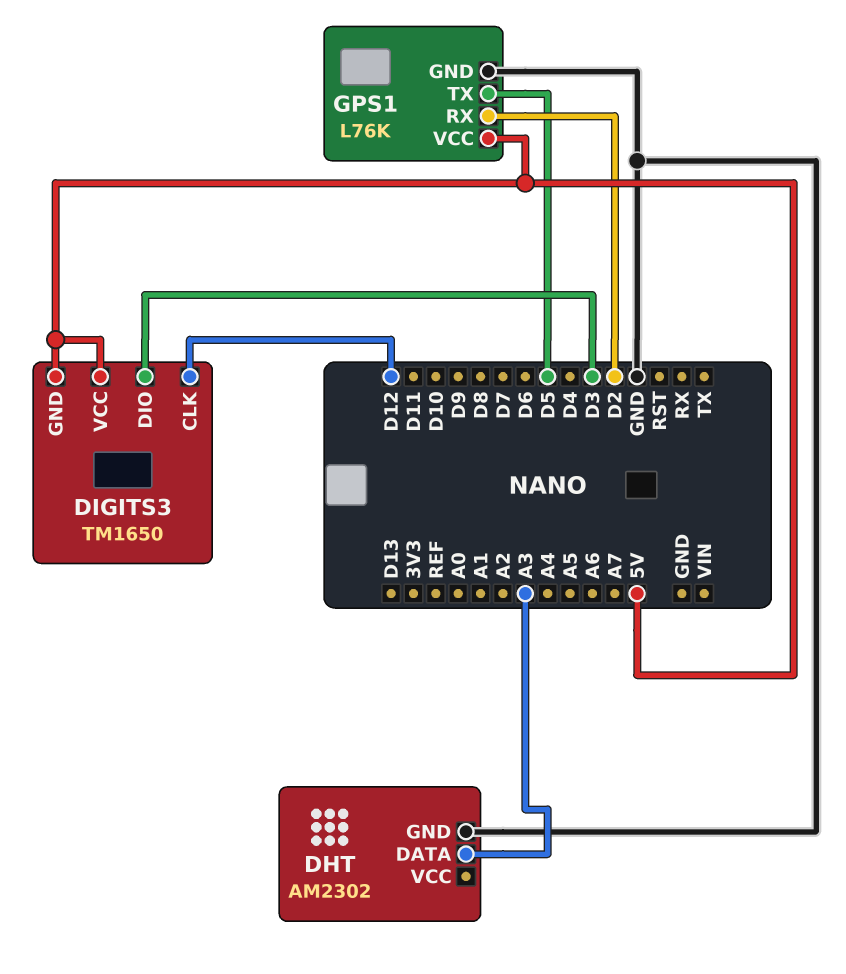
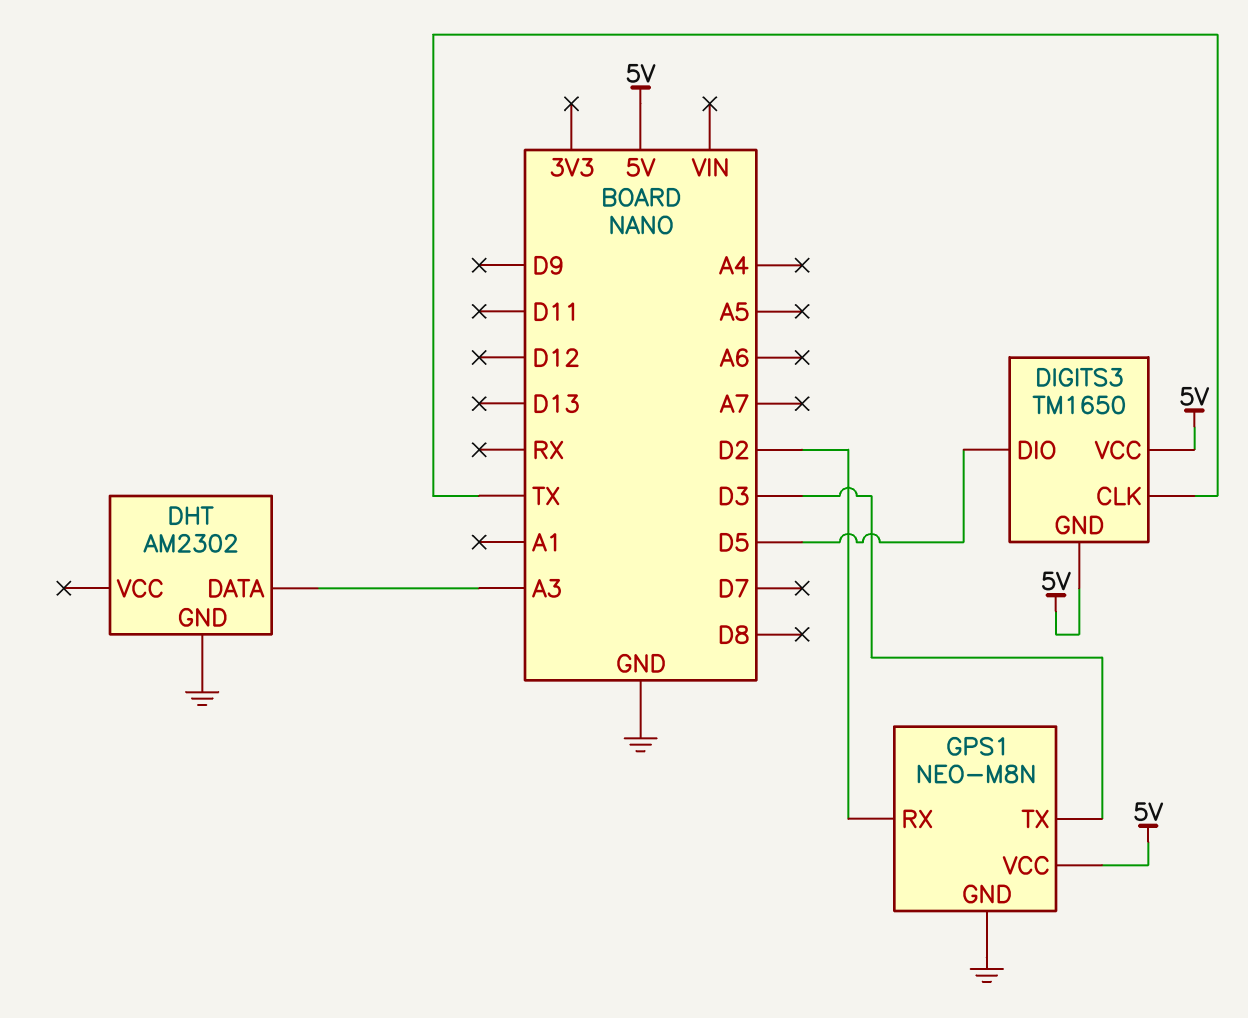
DIGITS3 pin CLK: D12 -> TX
DIGITS3 pin DIO: D3 -> D5
GPS1: L76K -> NEO-M8N
GPS1 pin TX: D5 -> D3

